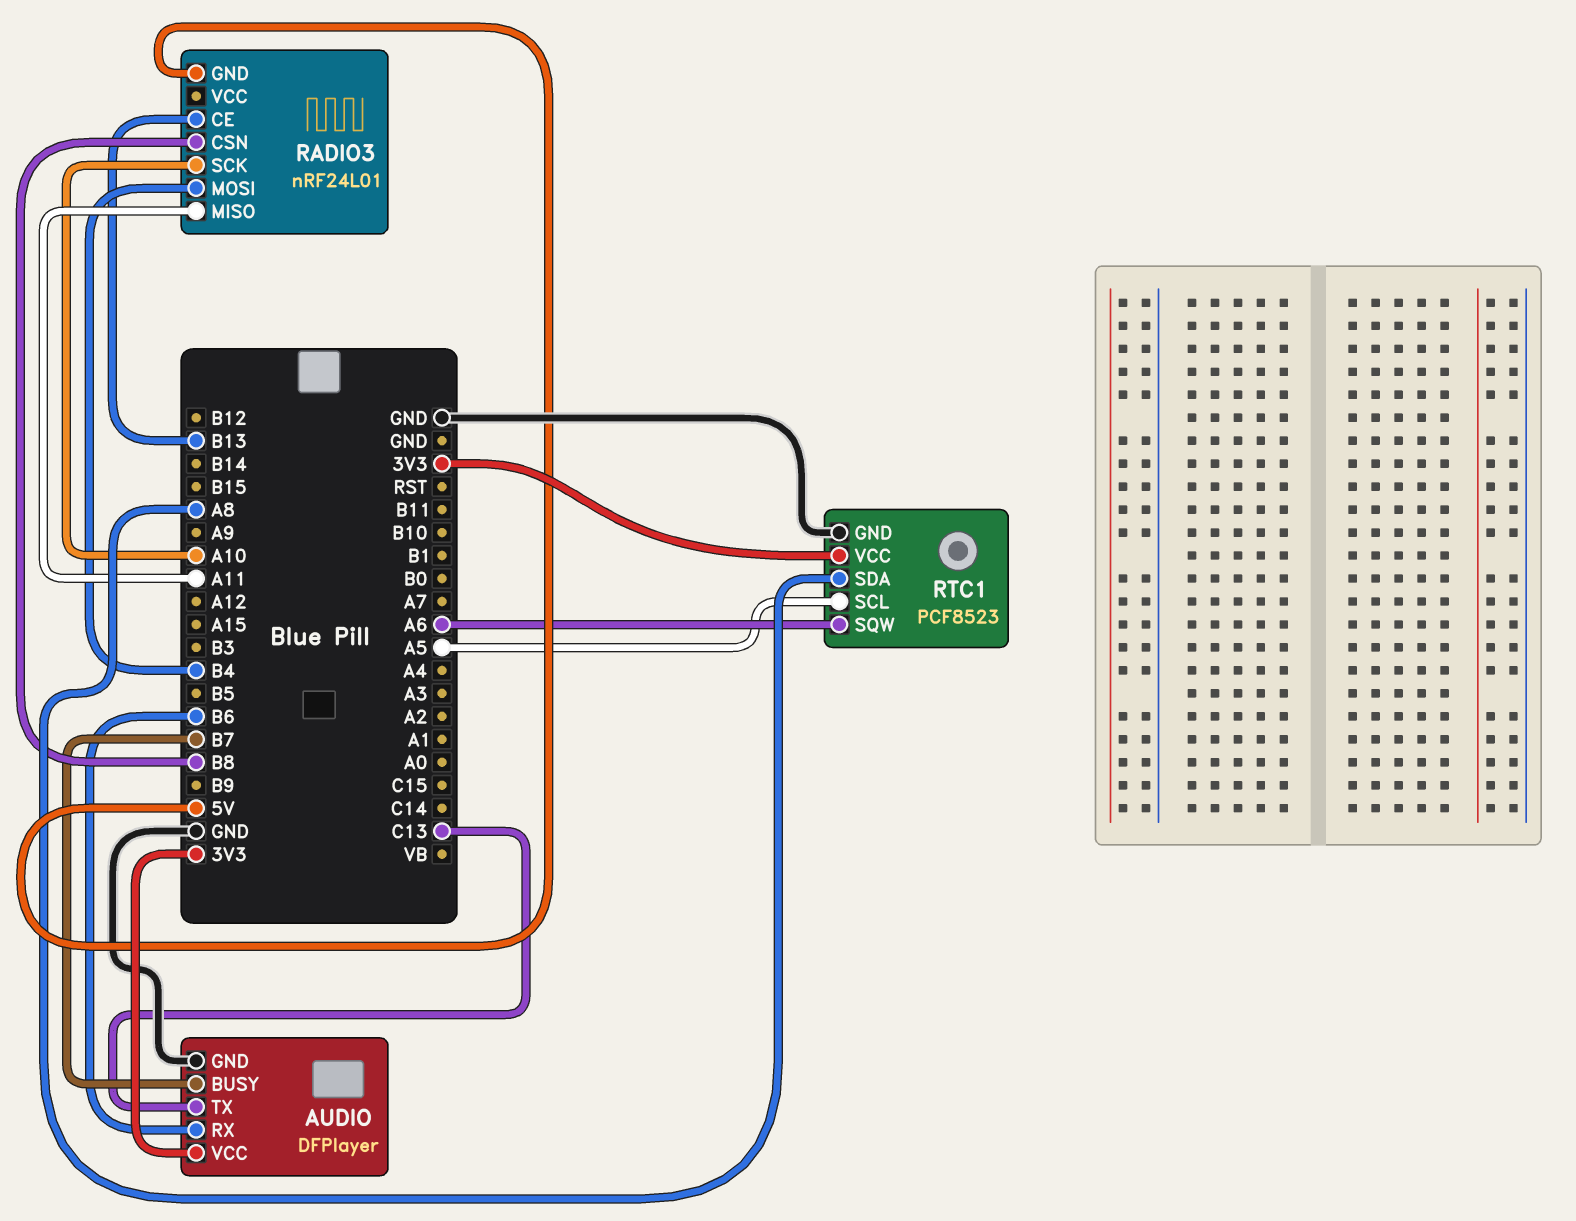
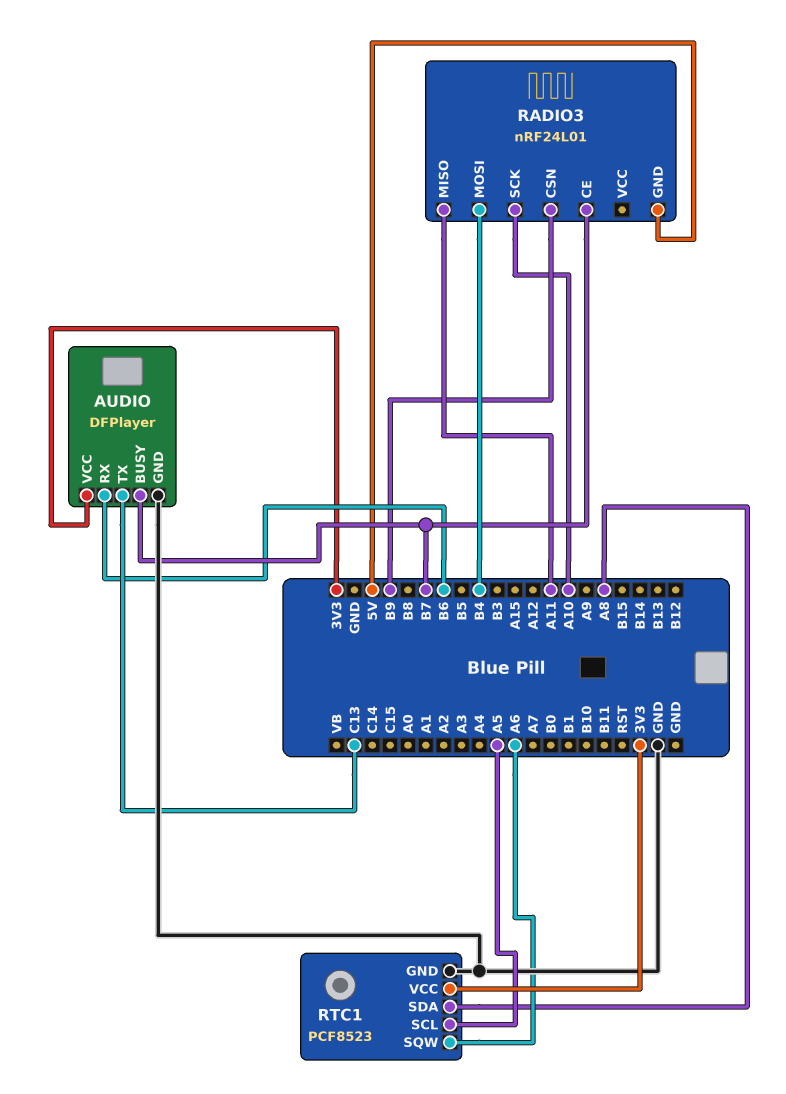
RADIO3 pin CE: B13 -> B7
RADIO3 pin CSN: B8 -> B9

